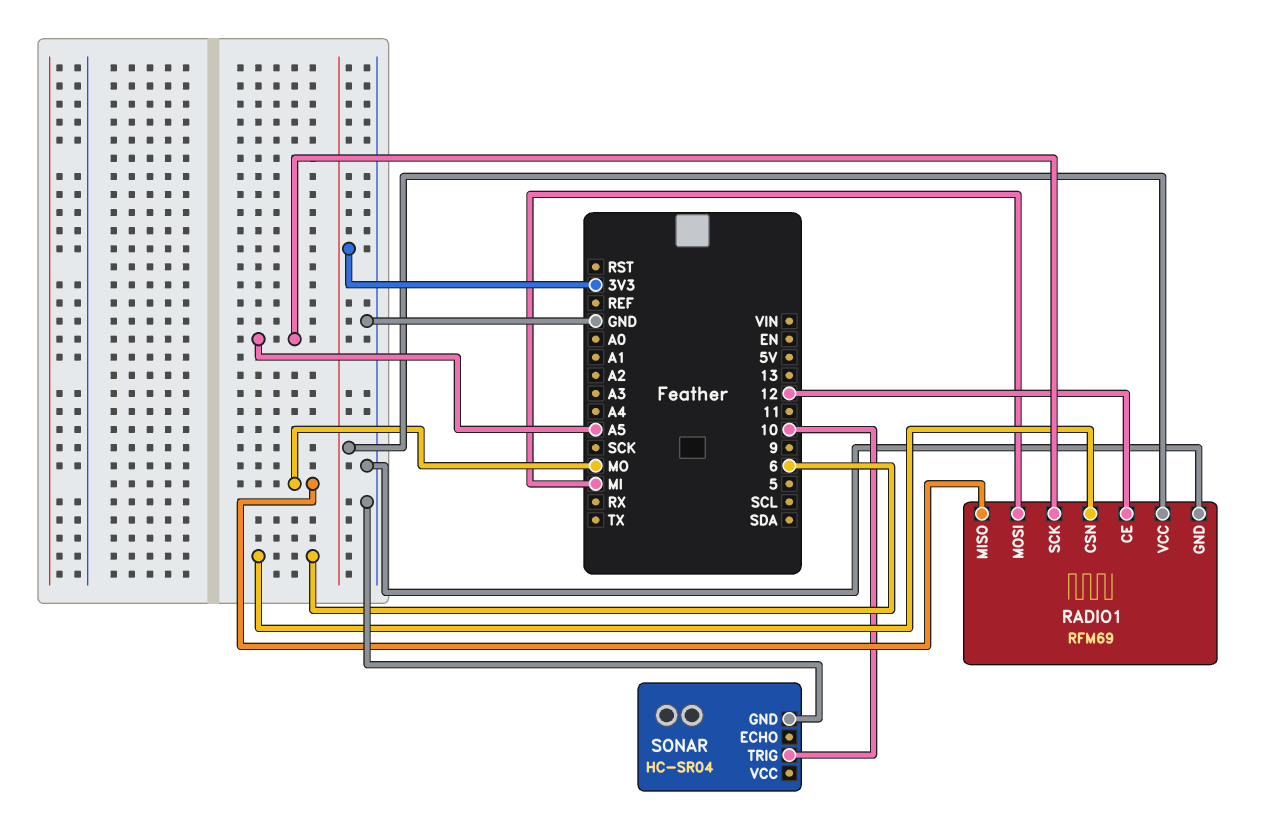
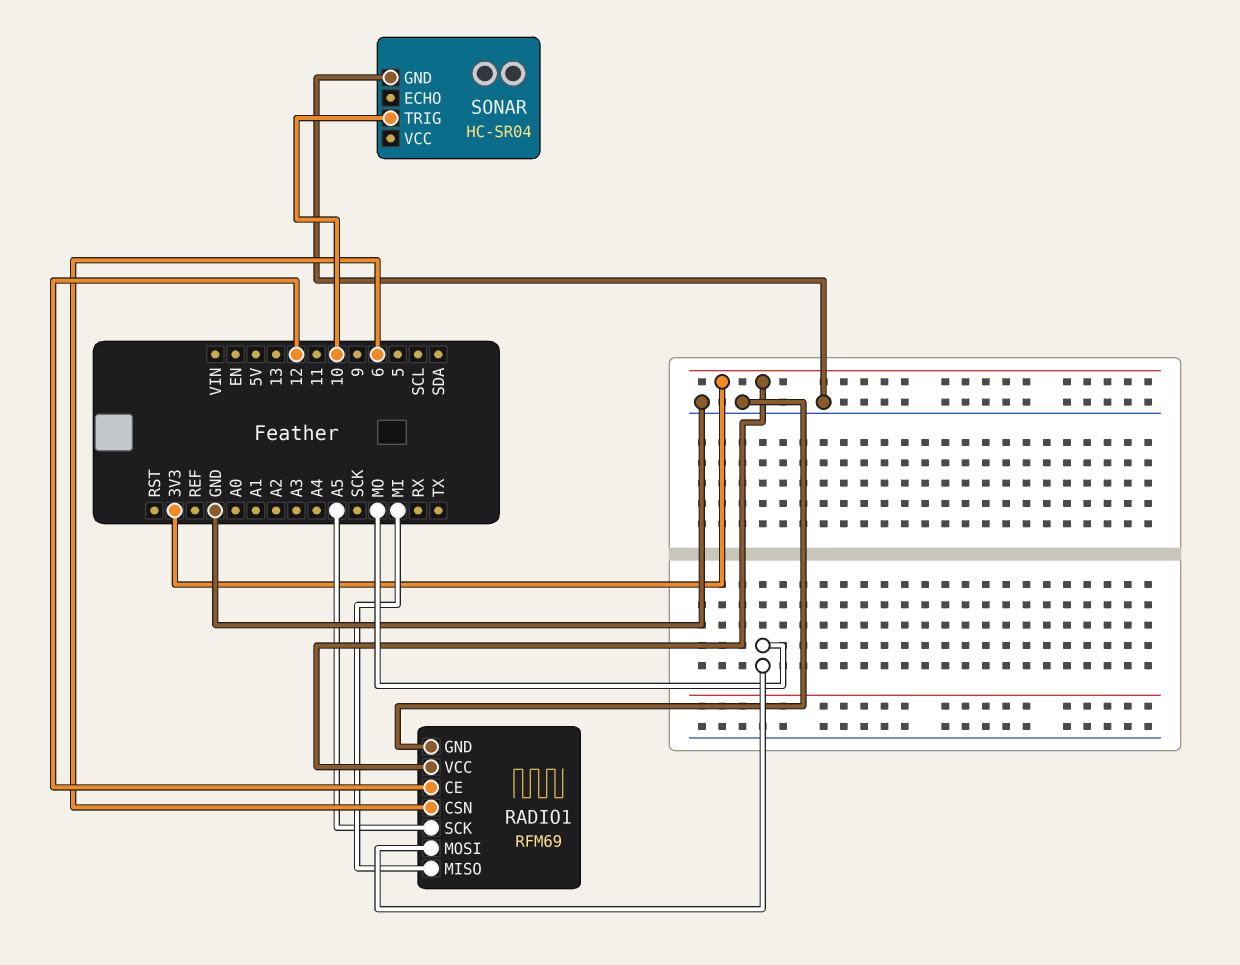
RADIO1 pin MISO: MO -> MI
RADIO1 pin MOSI: MI -> MO

